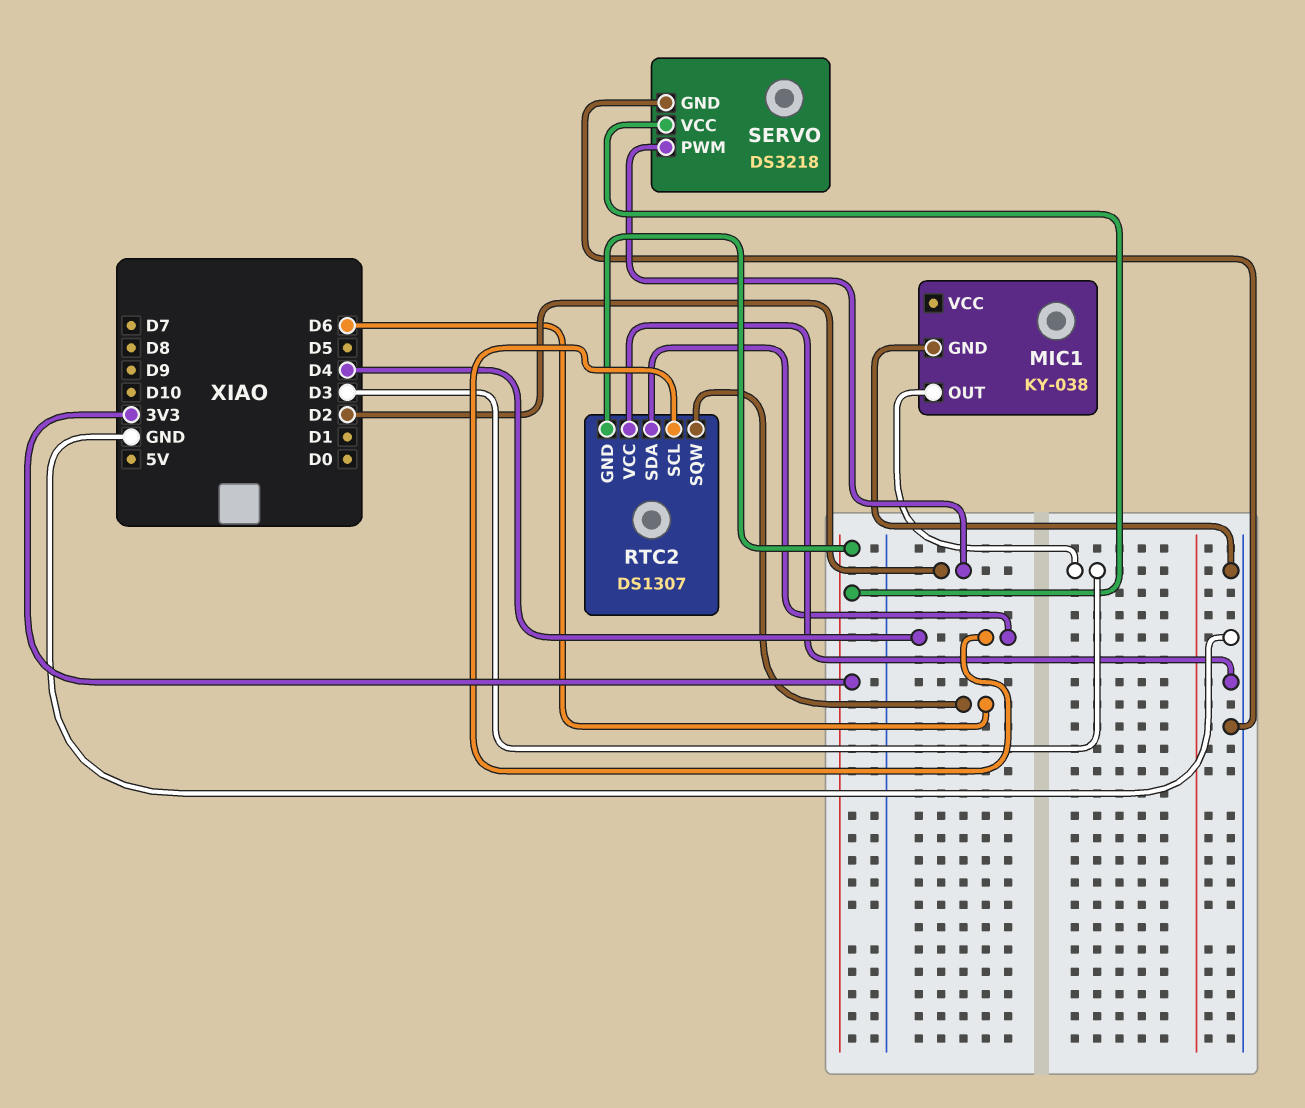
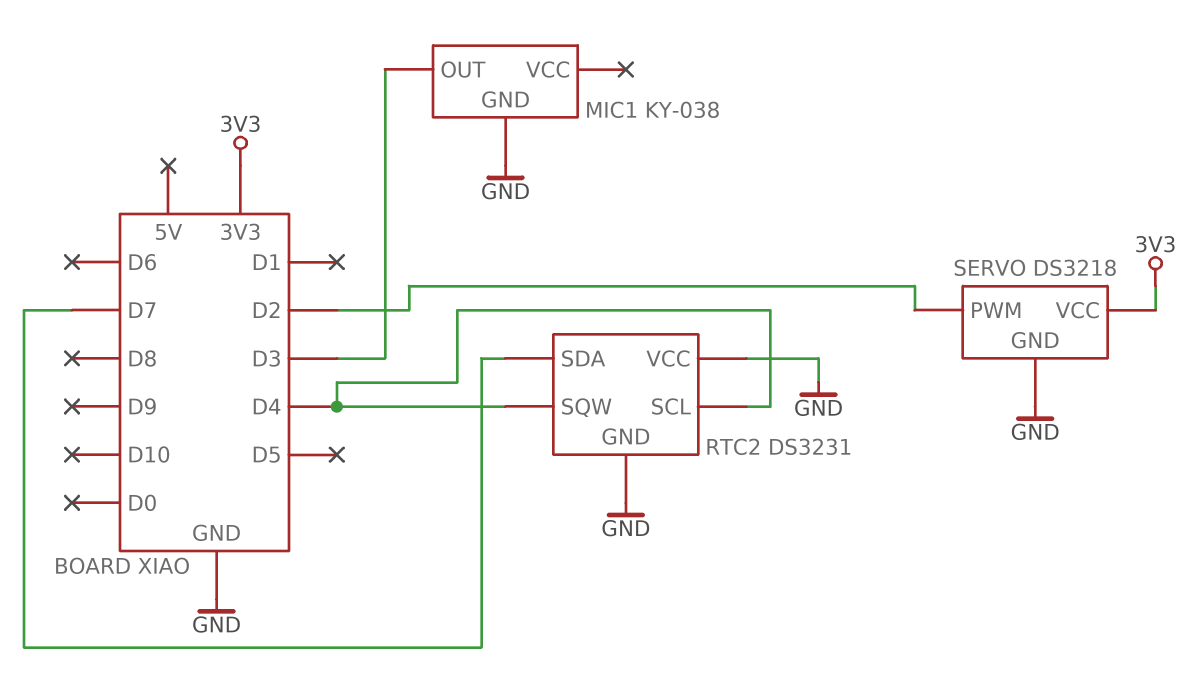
RTC2: DS1307 -> DS3231
RTC2 pin GND: 3V3 -> GND
RTC2 pin SDA: D4 -> D7
RTC2 pin SQW: D6 -> D4

